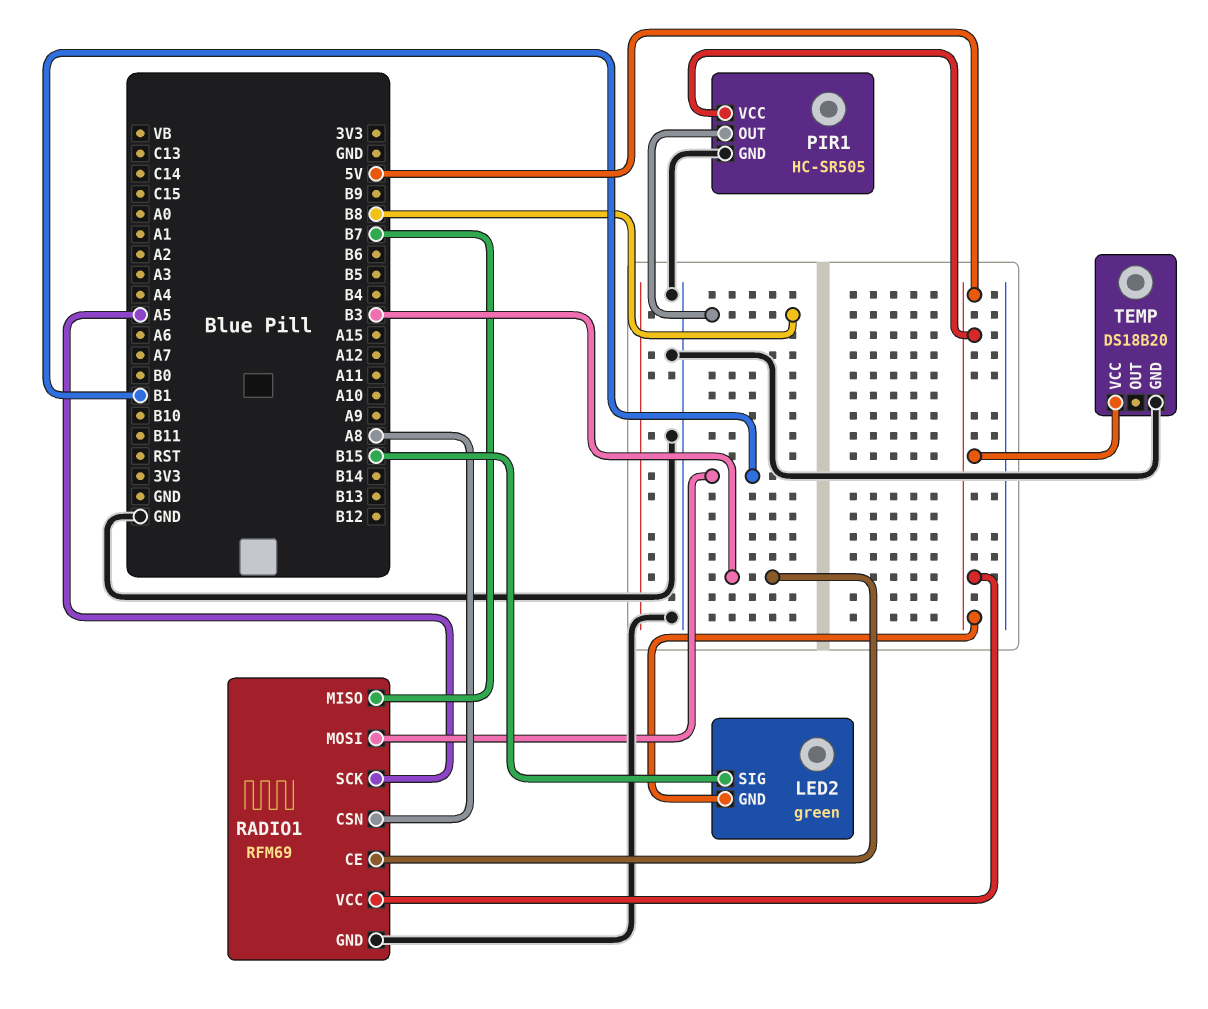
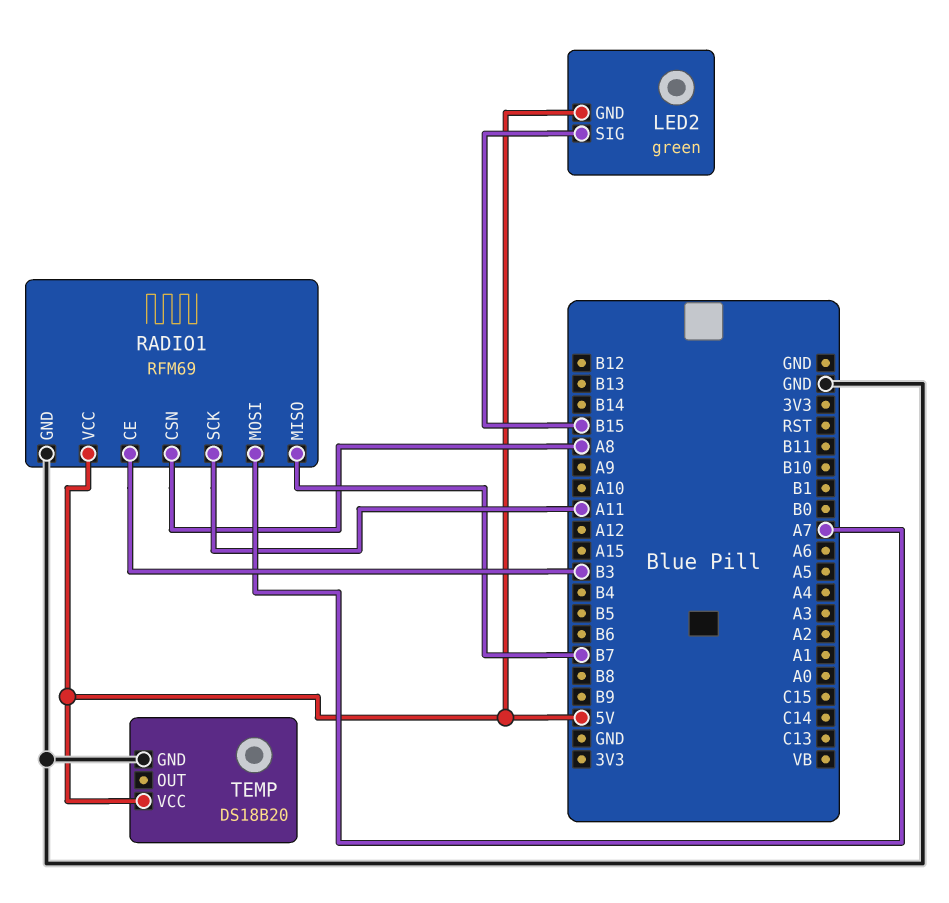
PIR1: HC-SR505 -> none
PIR1 pin GND: GND -> none
PIR1 pin OUT: B8 -> none
PIR1 pin VCC: 5V -> none
RADIO1 pin MOSI: B1 -> A7
RADIO1 pin SCK: A5 -> A11

